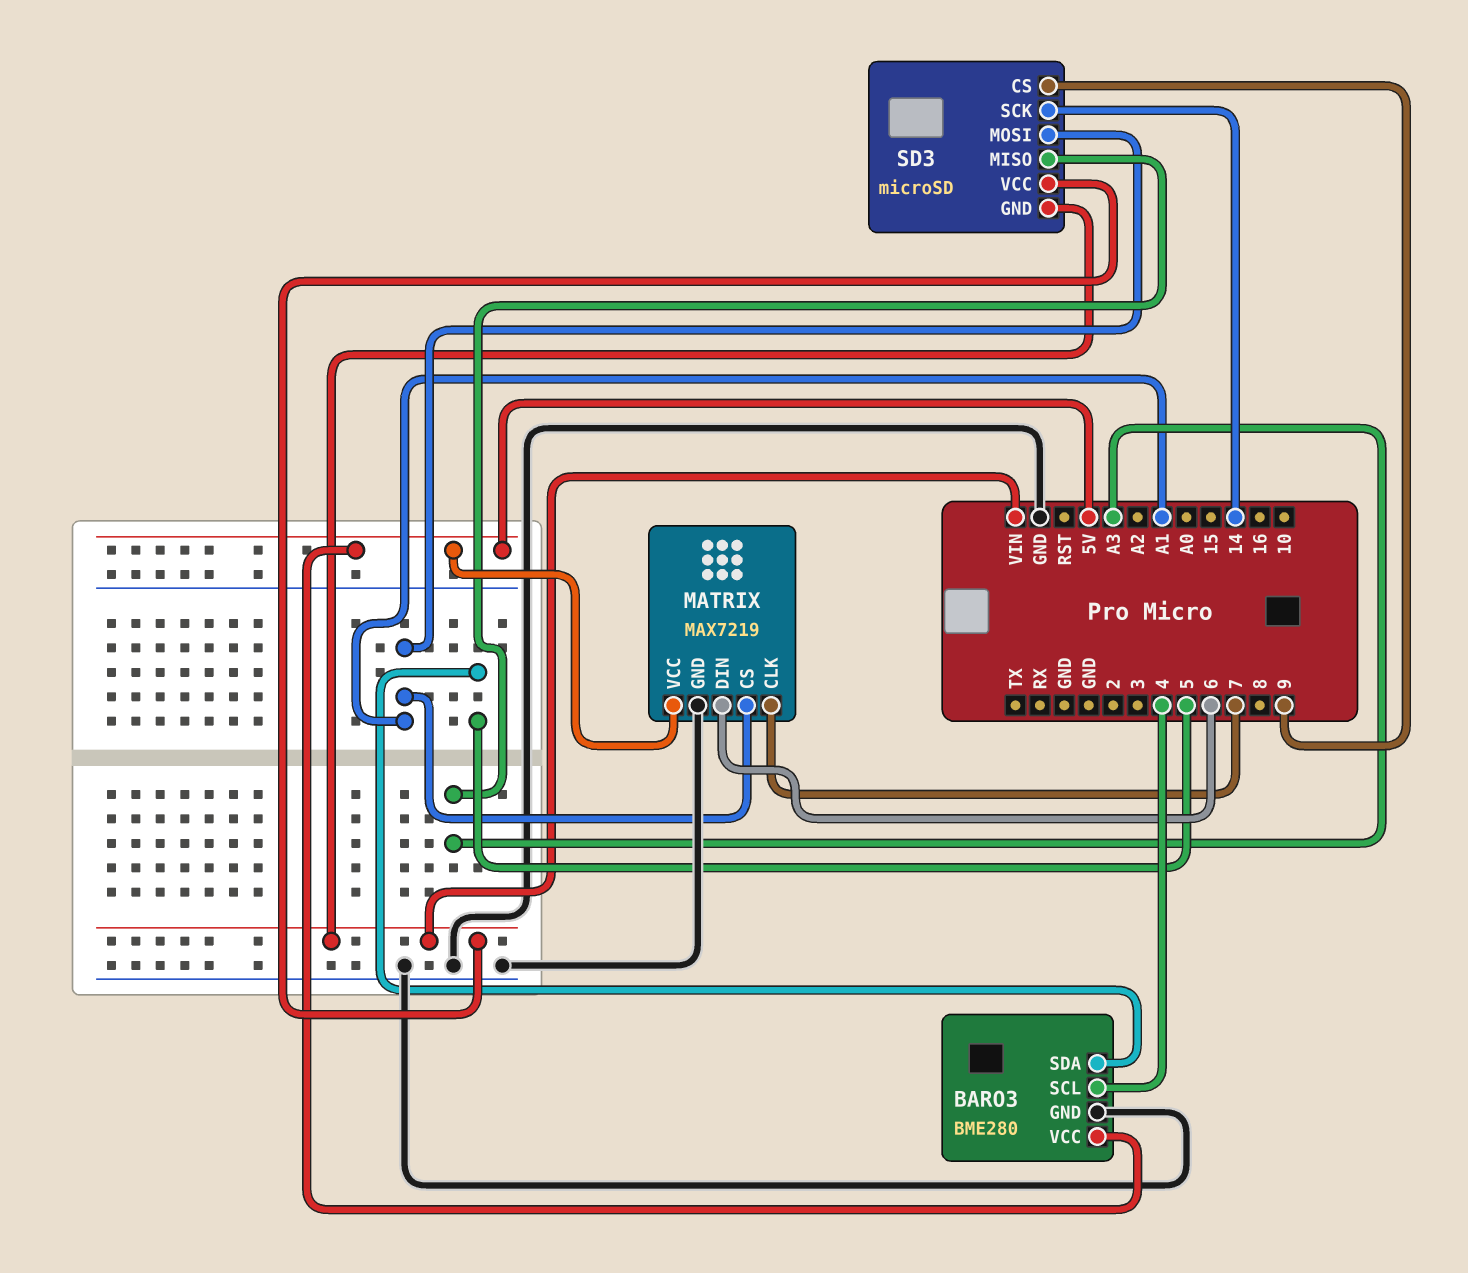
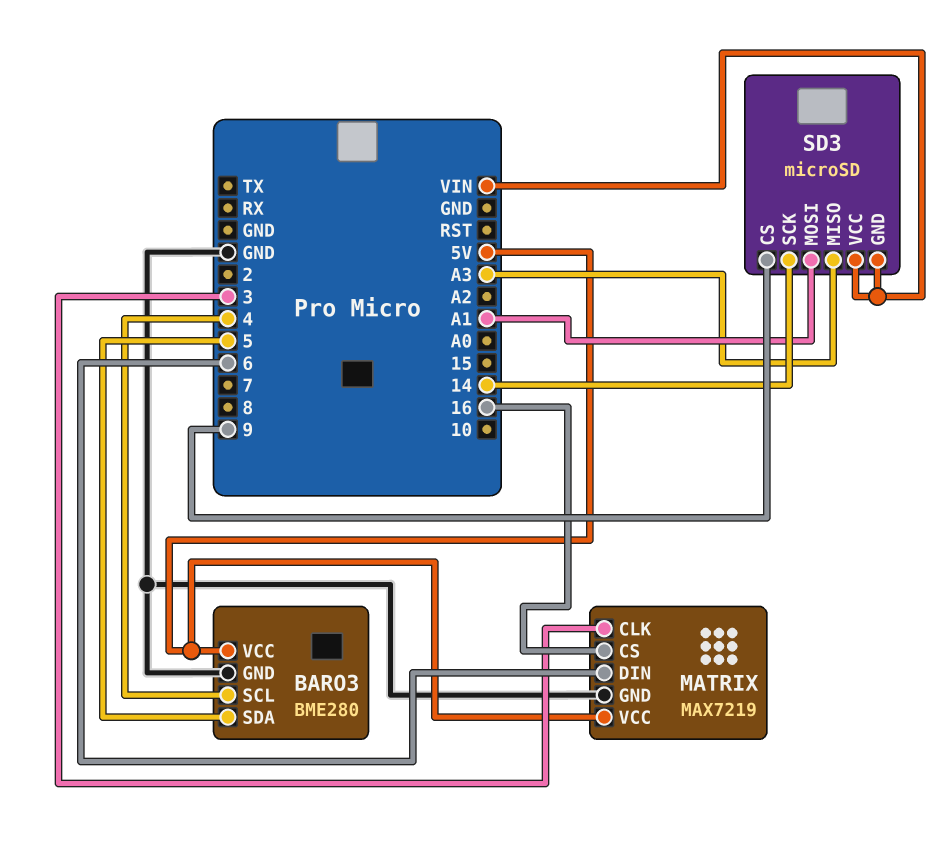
MATRIX pin CLK: 7 -> 3
MATRIX pin CS: A1 -> 16

